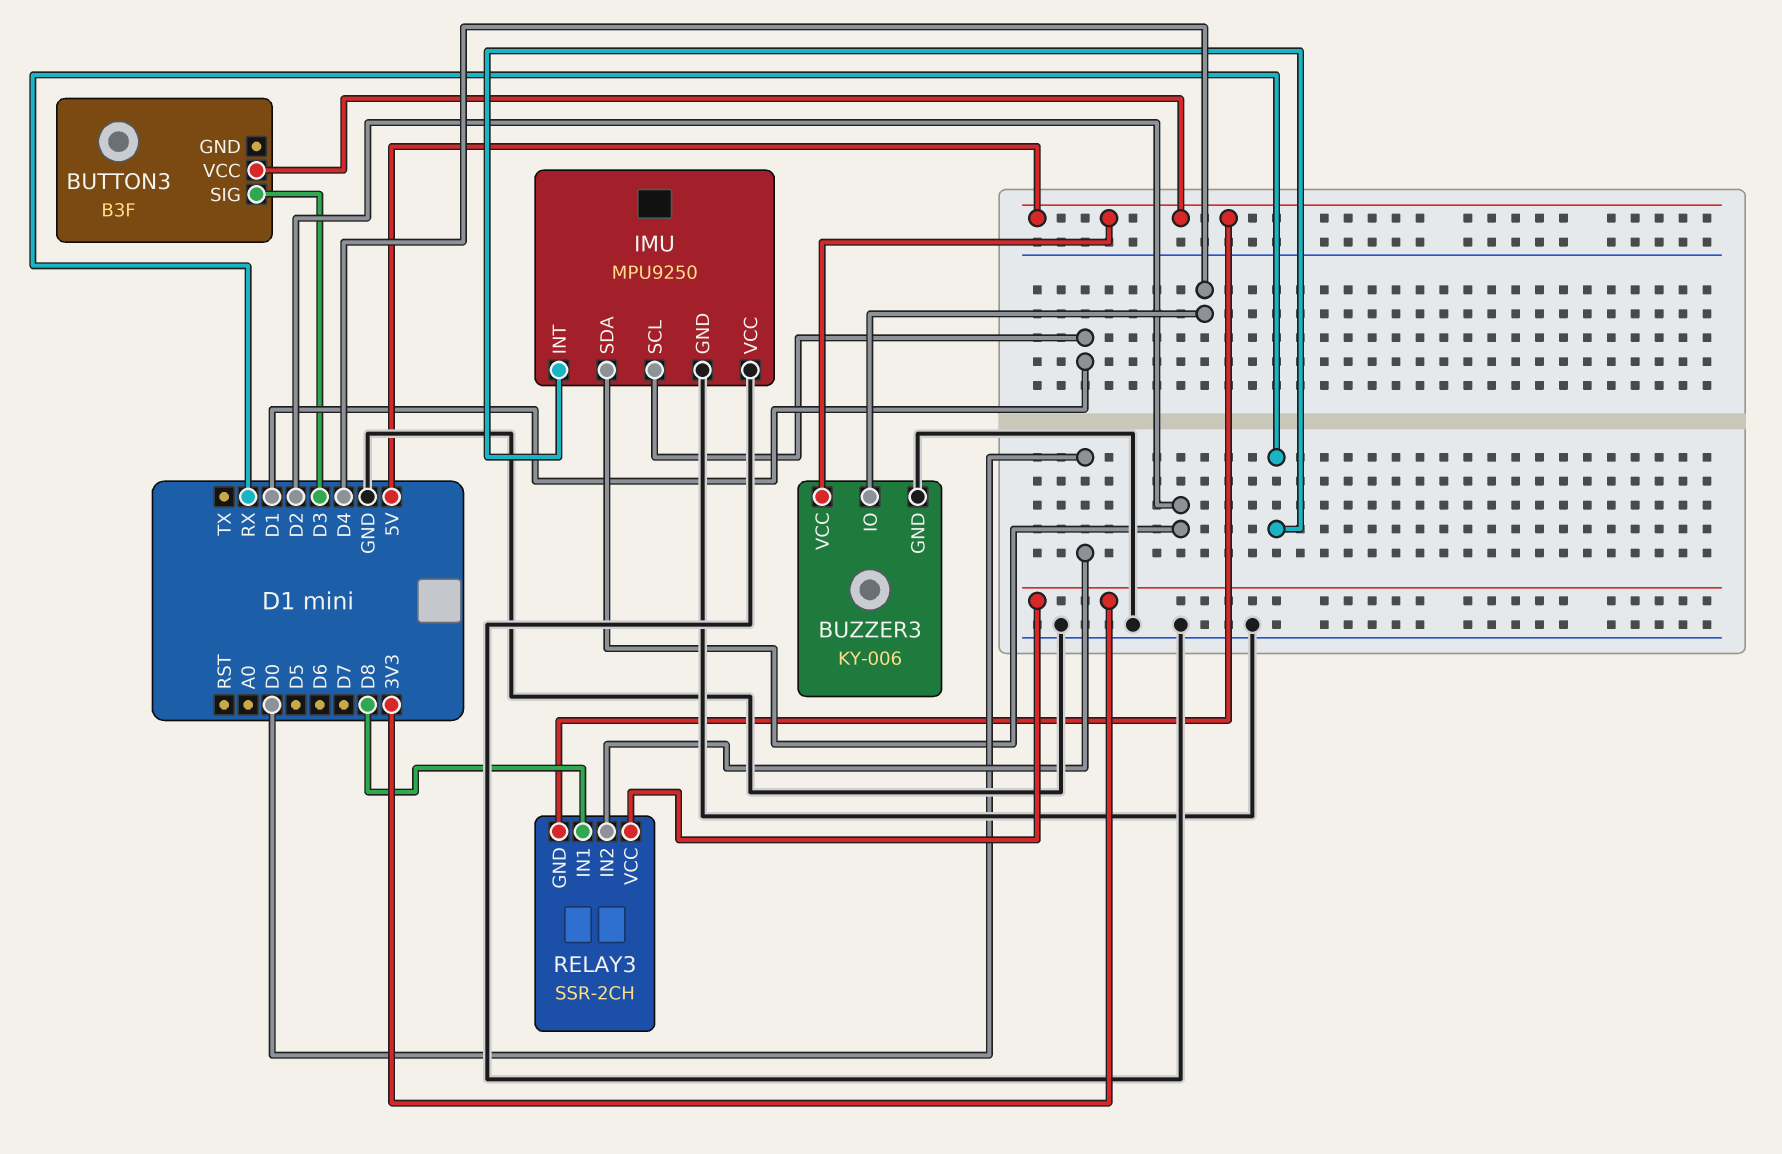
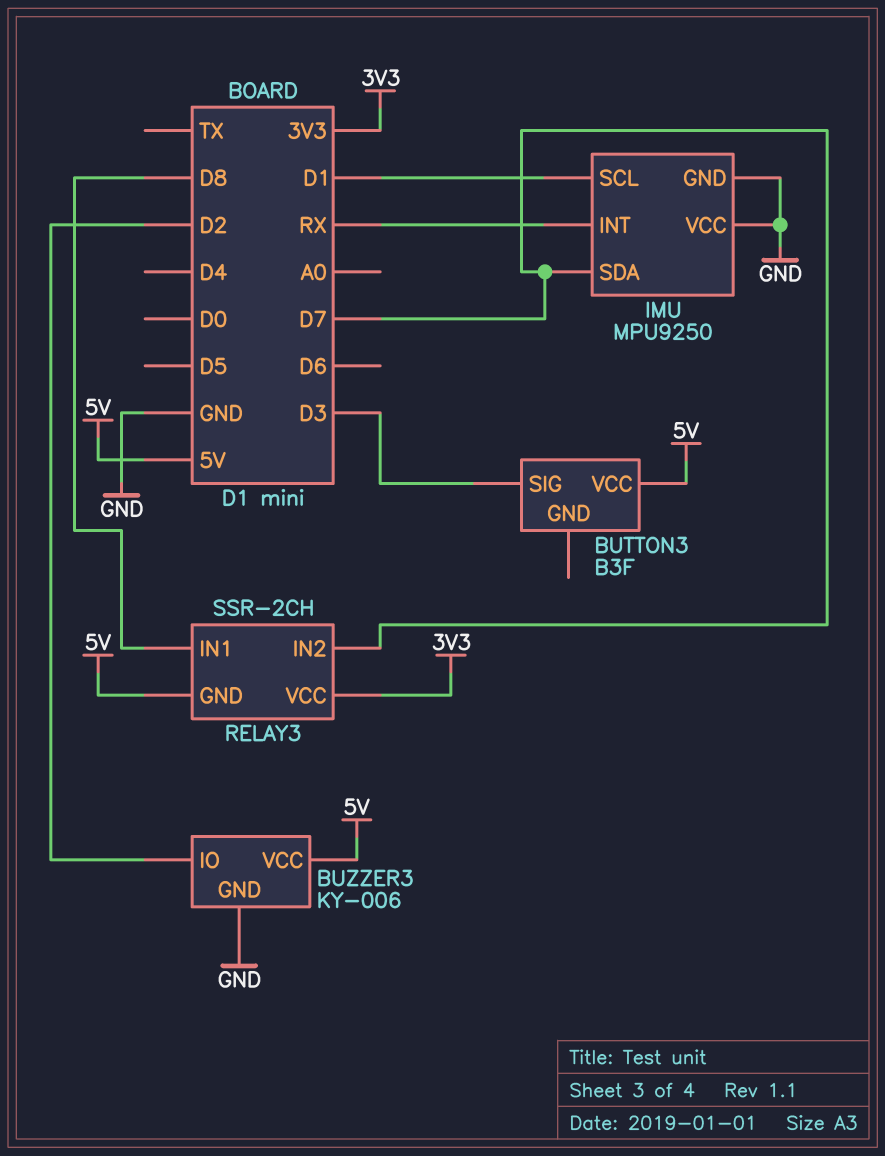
BUZZER3 pin IO: D4 -> D2
IMU pin SDA: D2 -> D7
RELAY3 pin IN2: D0 -> D7

